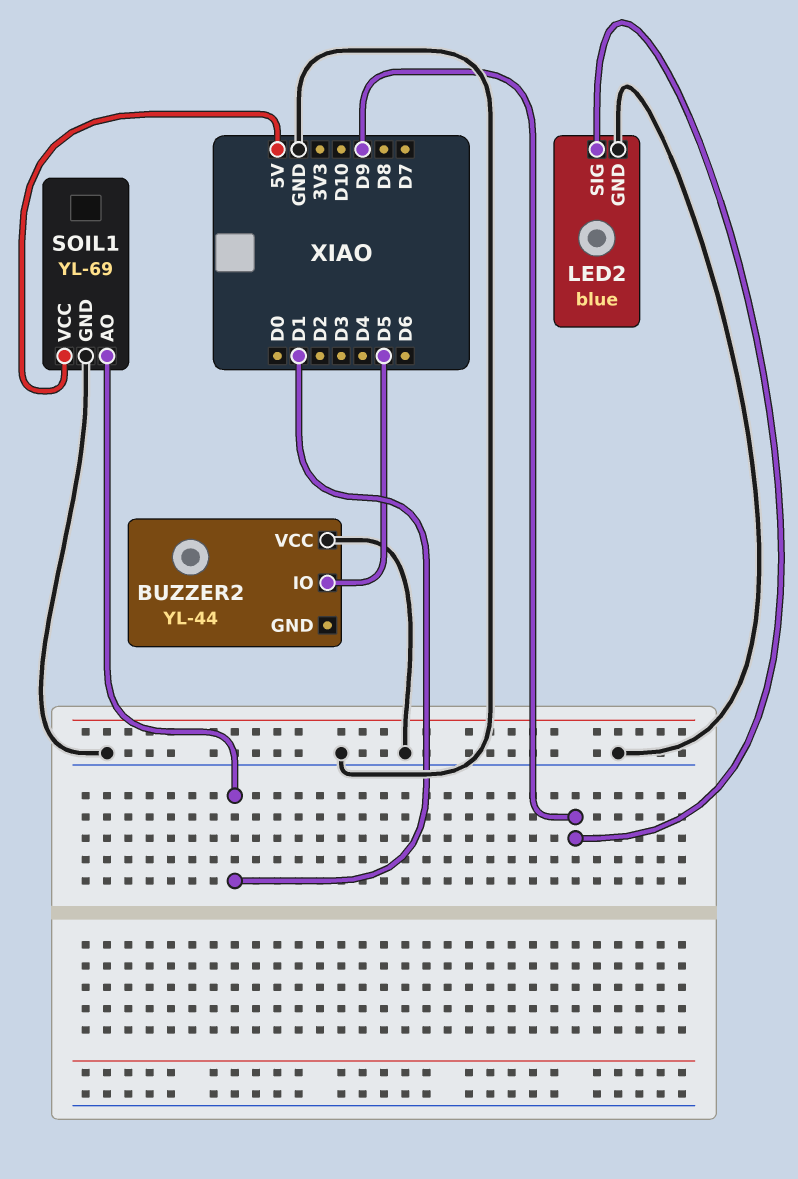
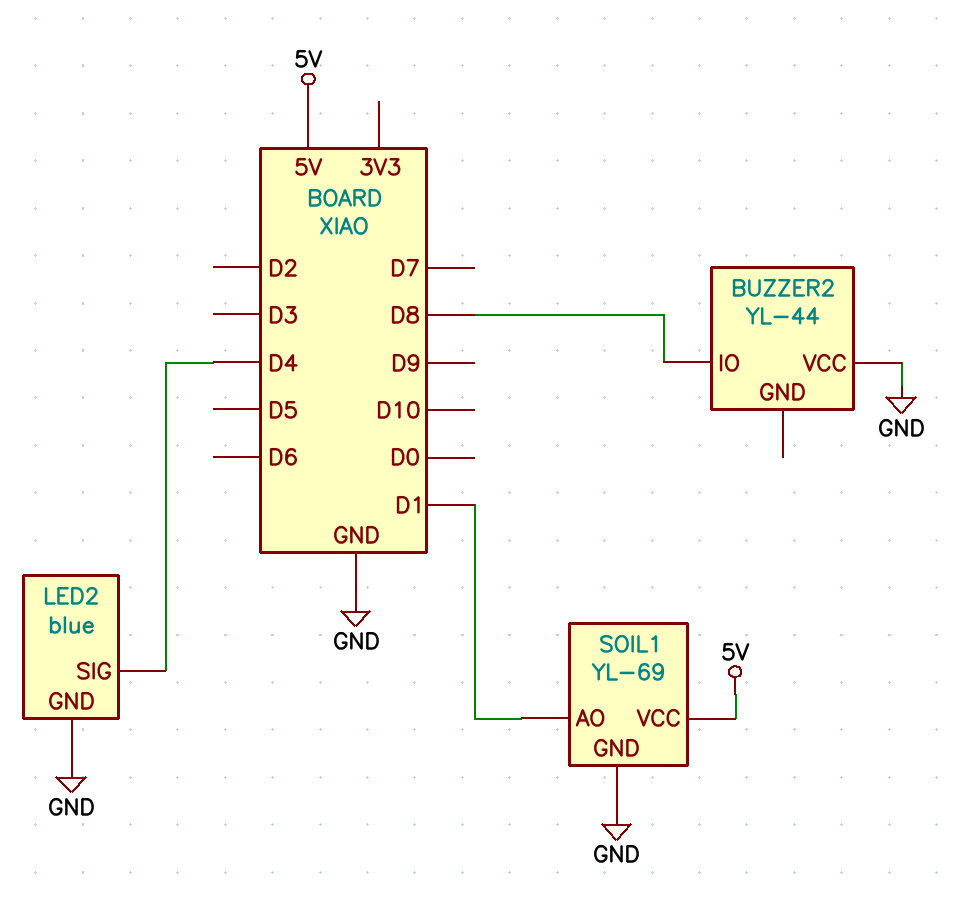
BUZZER2 pin IO: D5 -> D8
LED2 pin SIG: D9 -> D4

